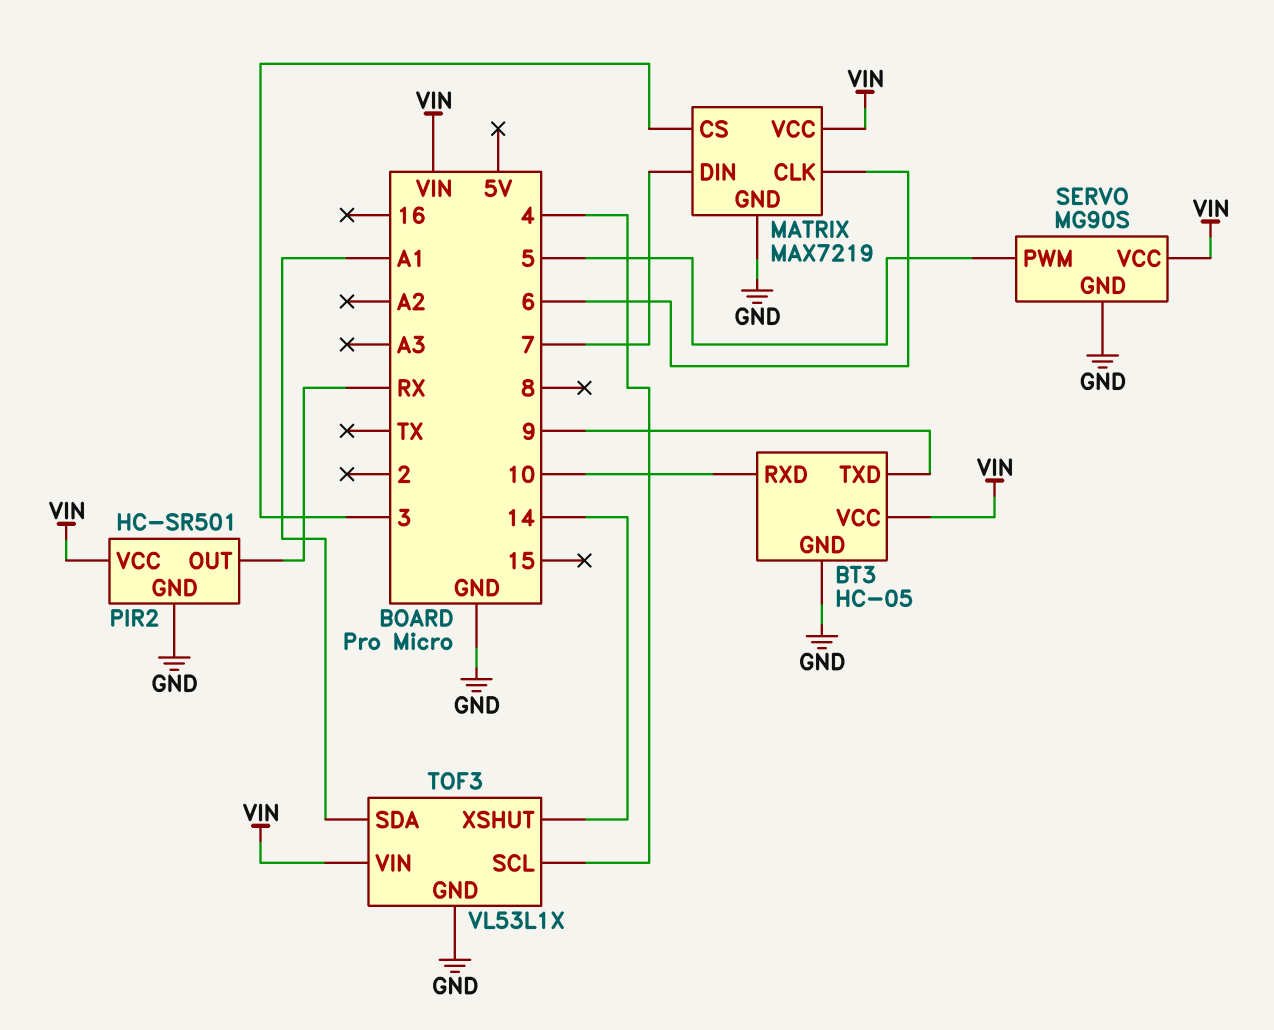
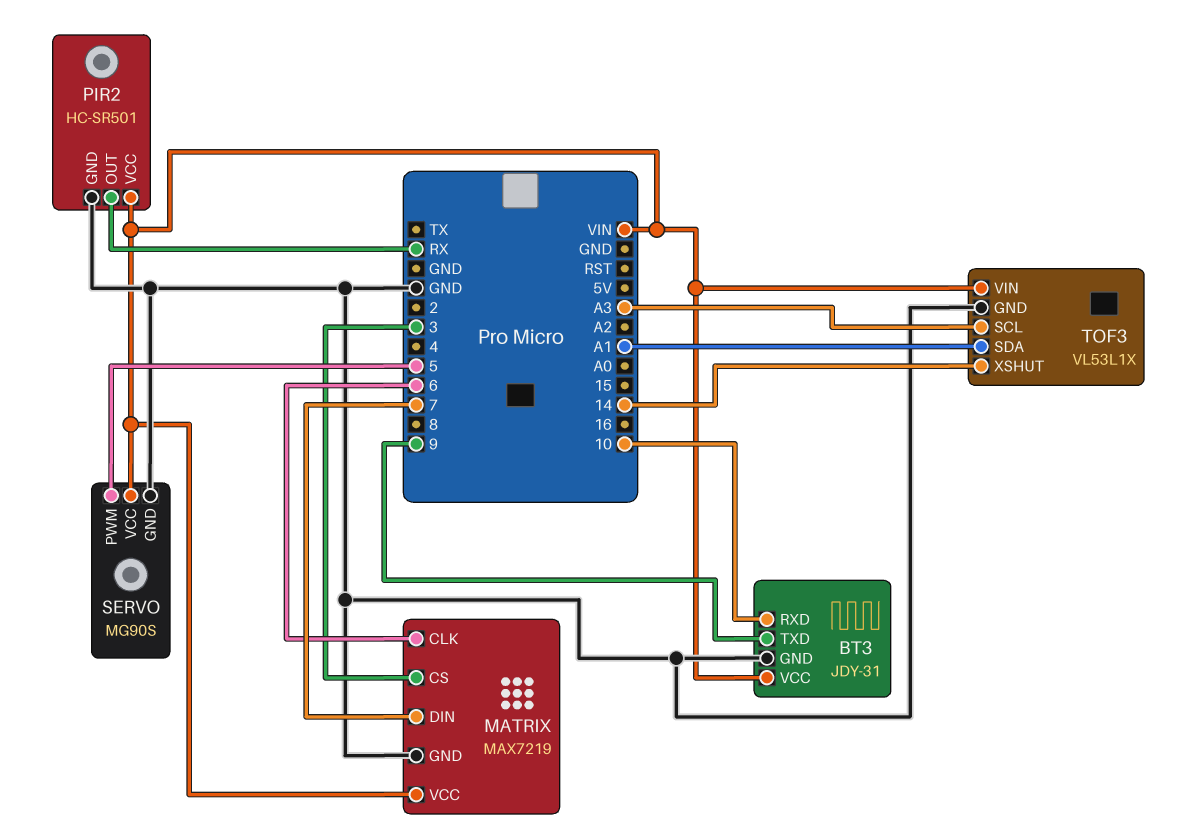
BT3: HC-05 -> JDY-31
TOF3 pin SCL: 4 -> A3

